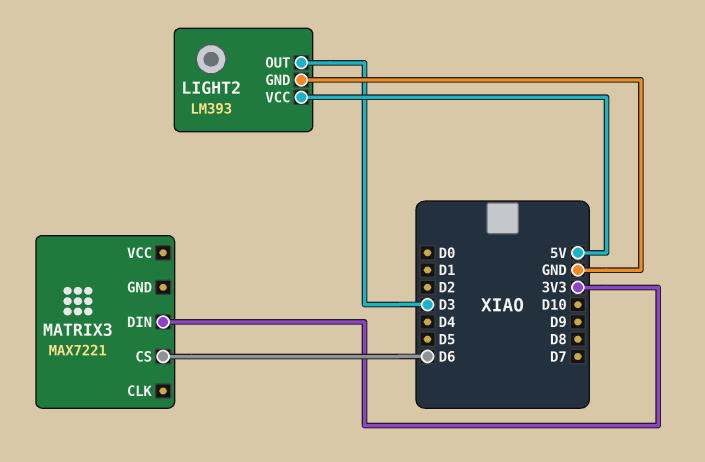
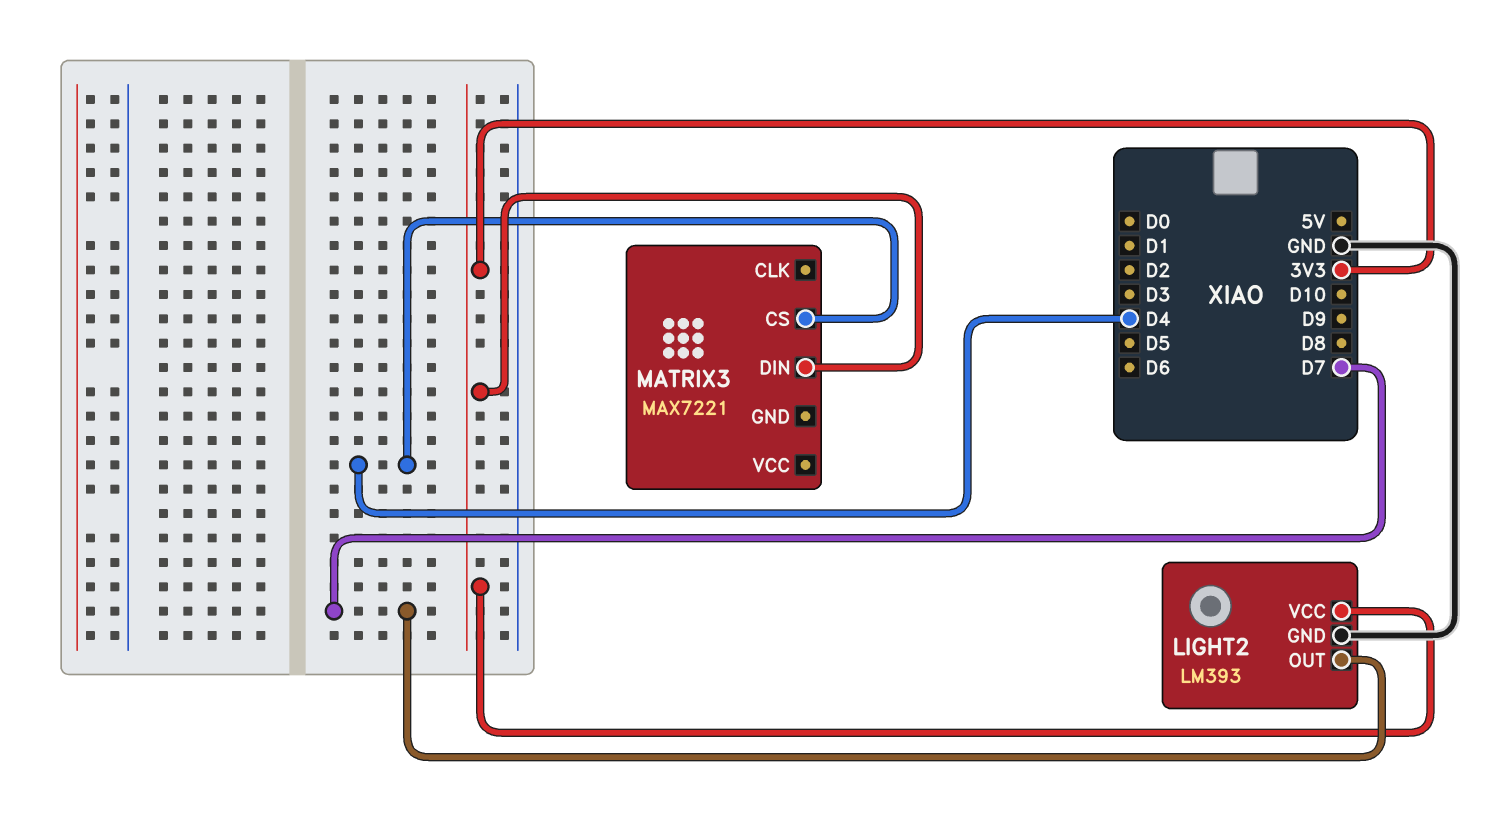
LIGHT2 pin OUT: D3 -> D7
LIGHT2 pin VCC: 5V -> 3V3
MATRIX3 pin CS: D6 -> D4

